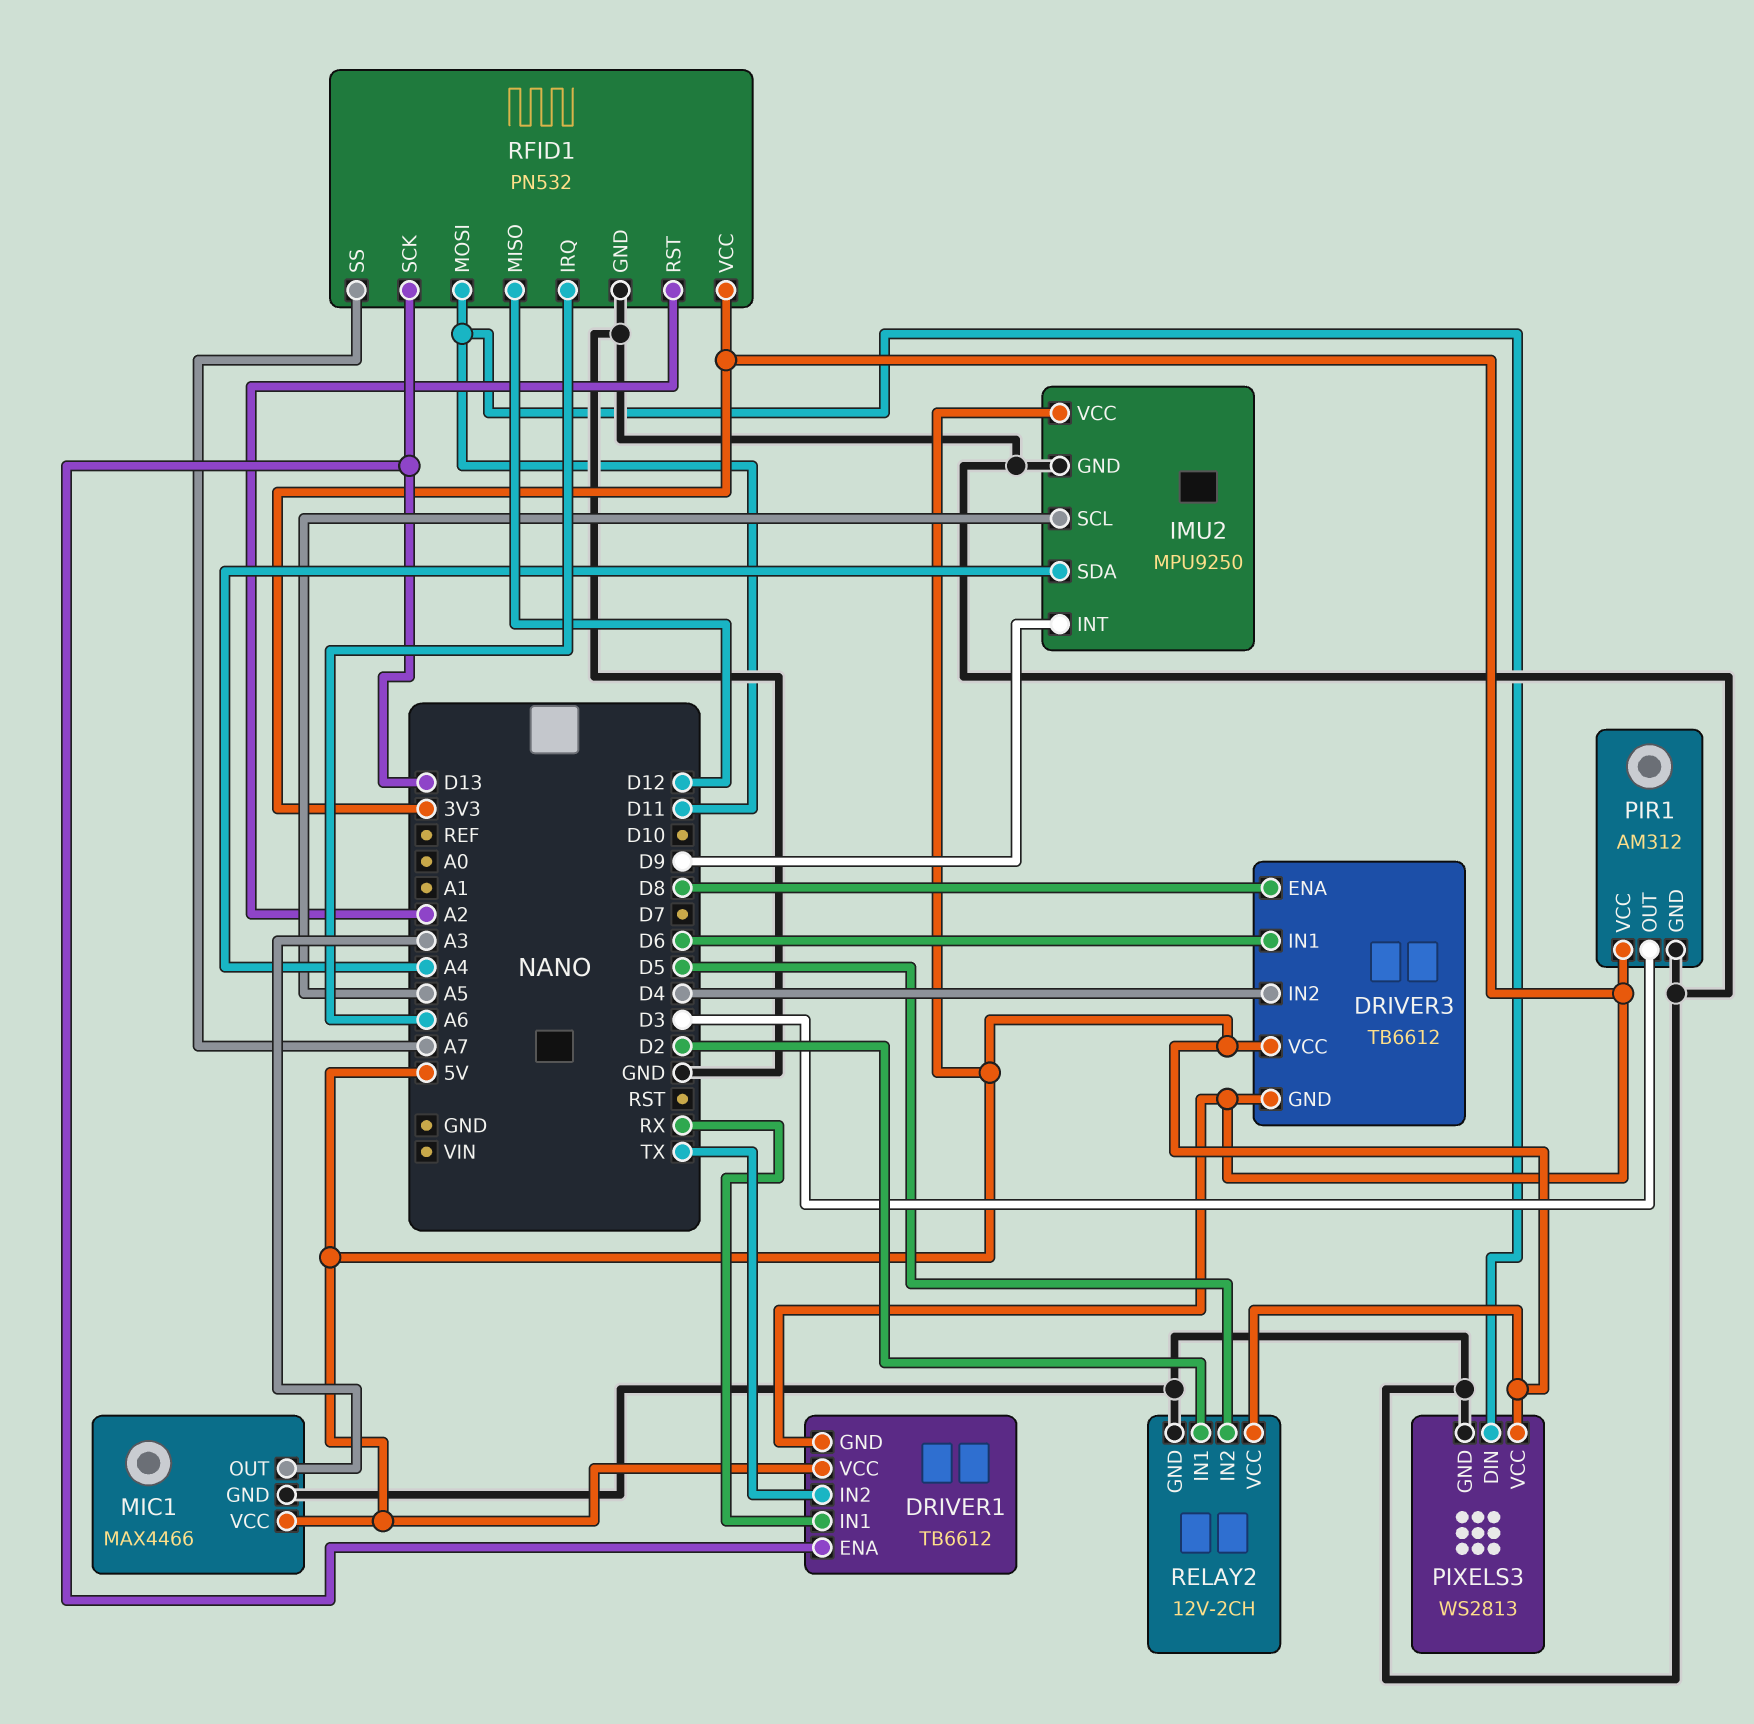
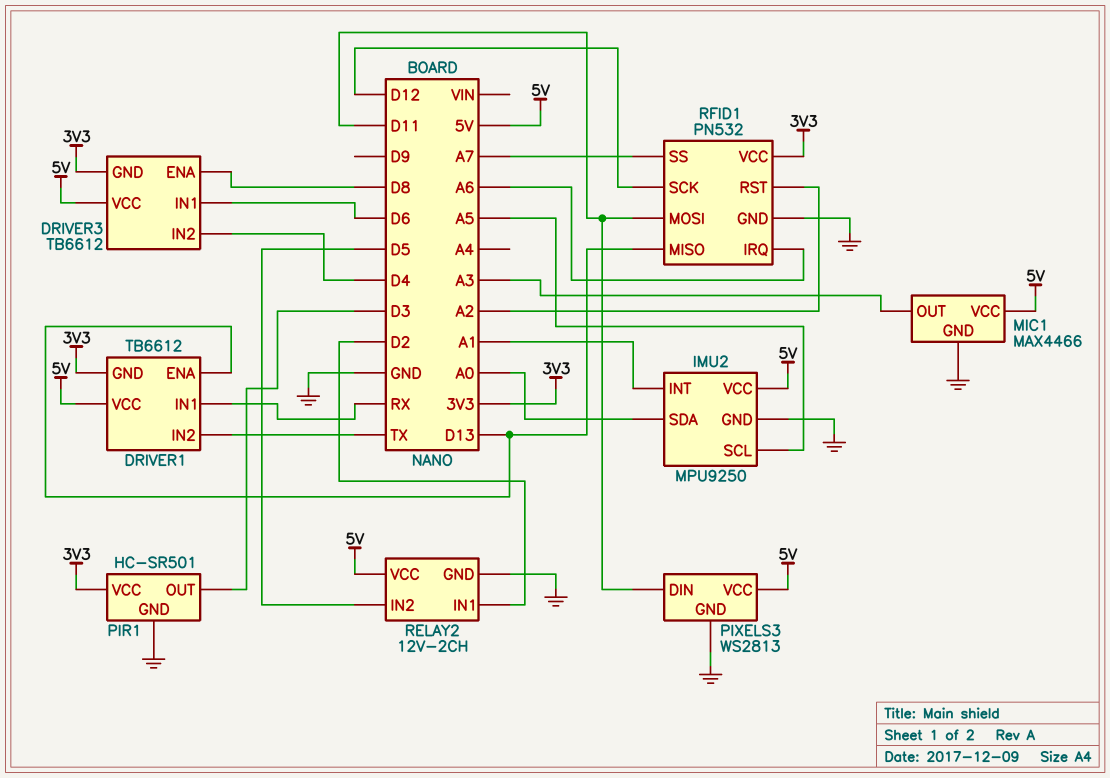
IMU2 pin INT: D9 -> A1
IMU2 pin SDA: A4 -> A0
PIR1: AM312 -> HC-SR501
RFID1 pin MISO: D12 -> D13
RFID1 pin SCK: D13 -> D12

